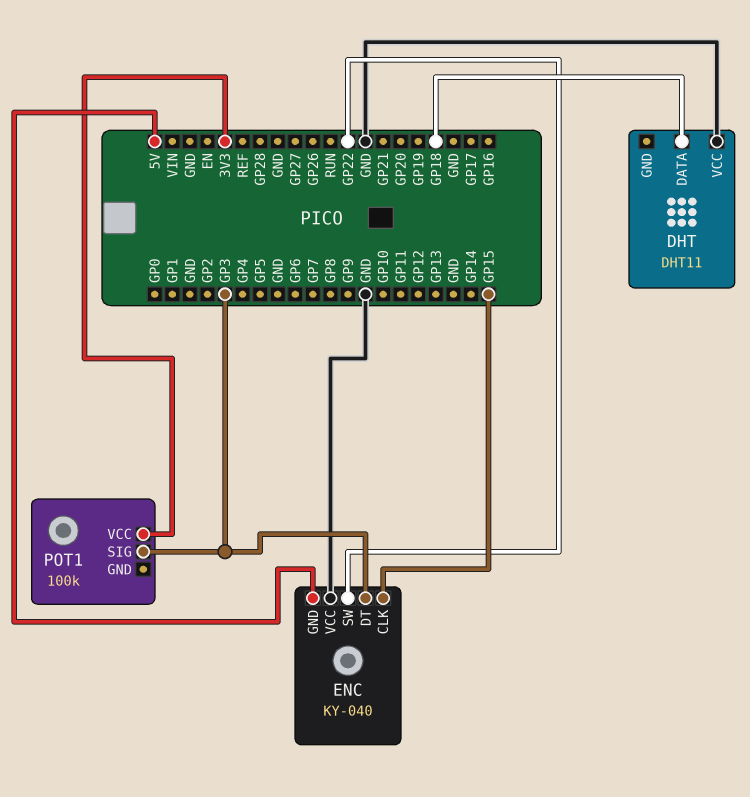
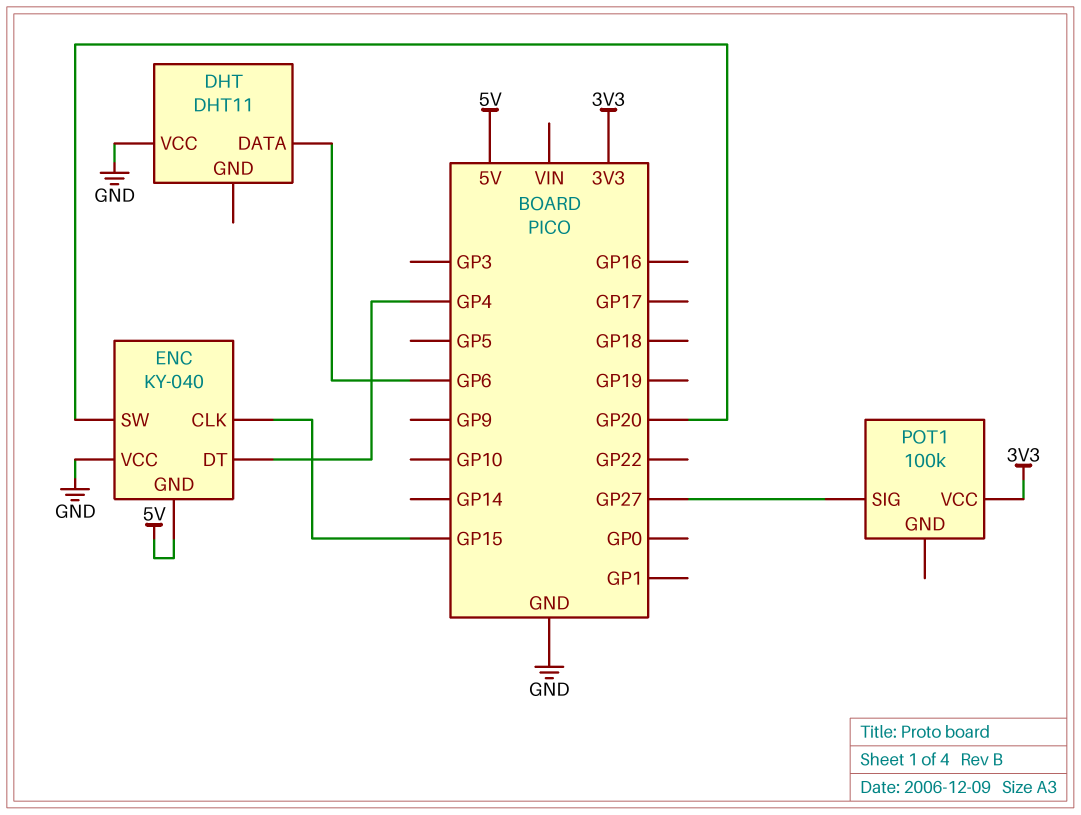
DHT pin DATA: GP18 -> GP6
ENC pin DT: GP3 -> GP4
ENC pin SW: GP22 -> GP20
POT1 pin SIG: GP3 -> GP27

